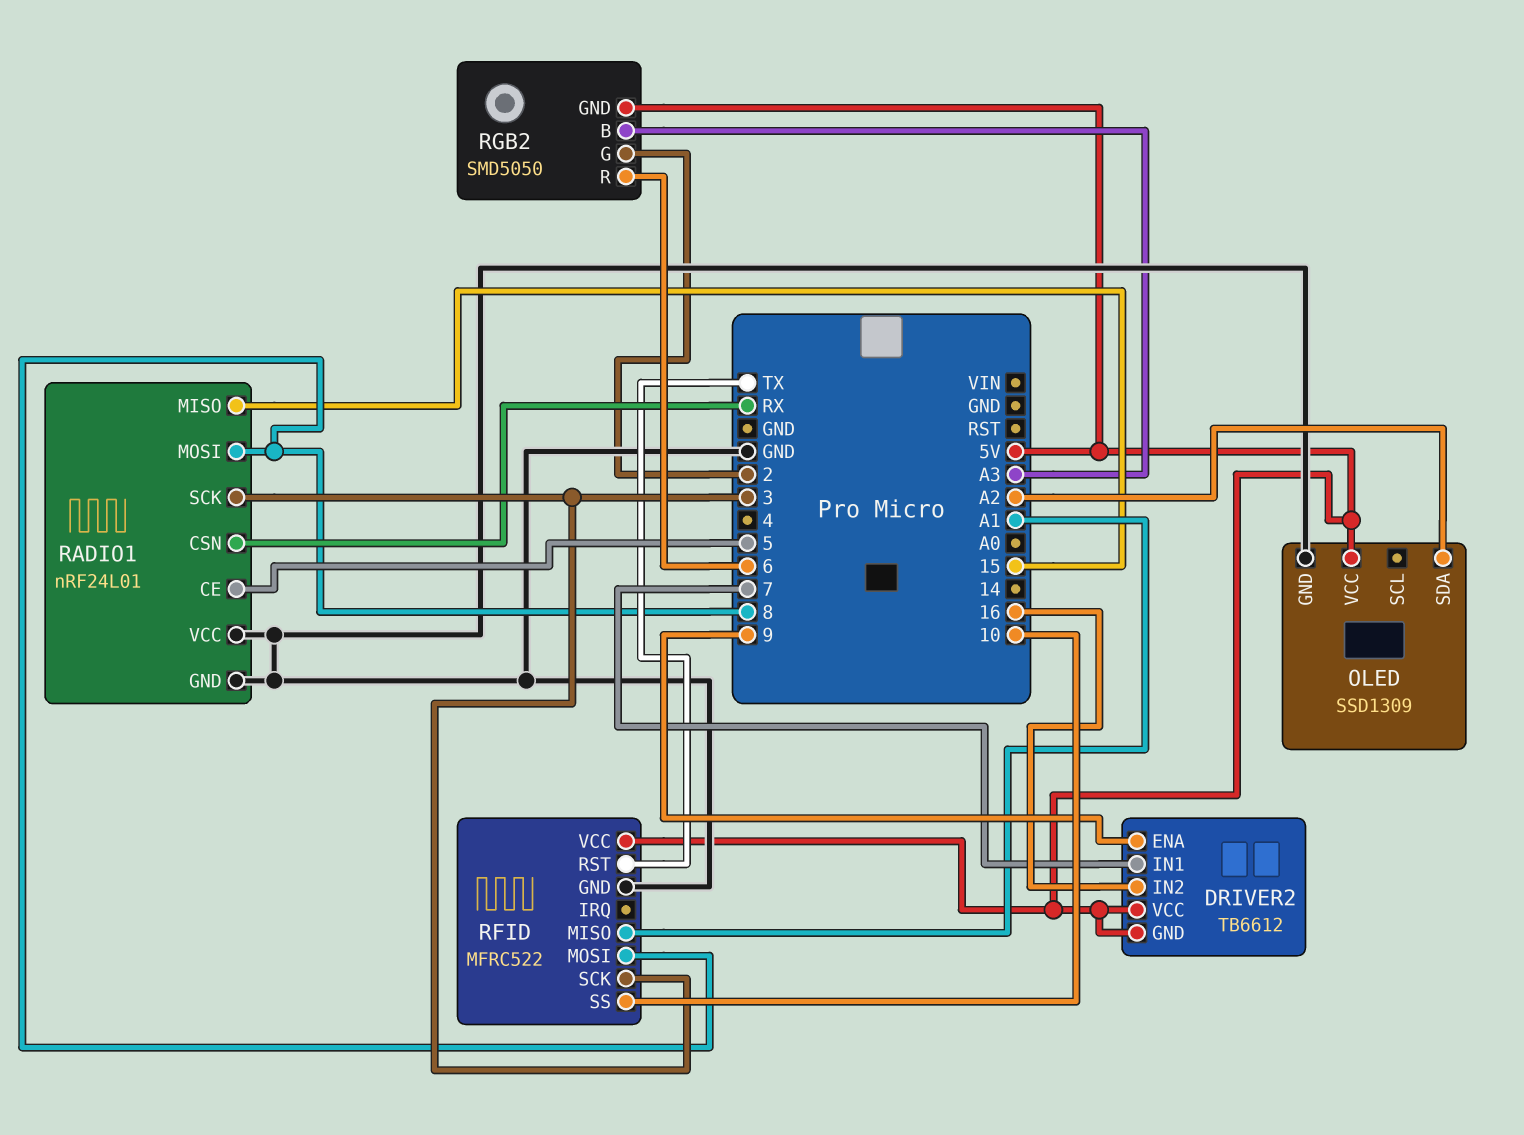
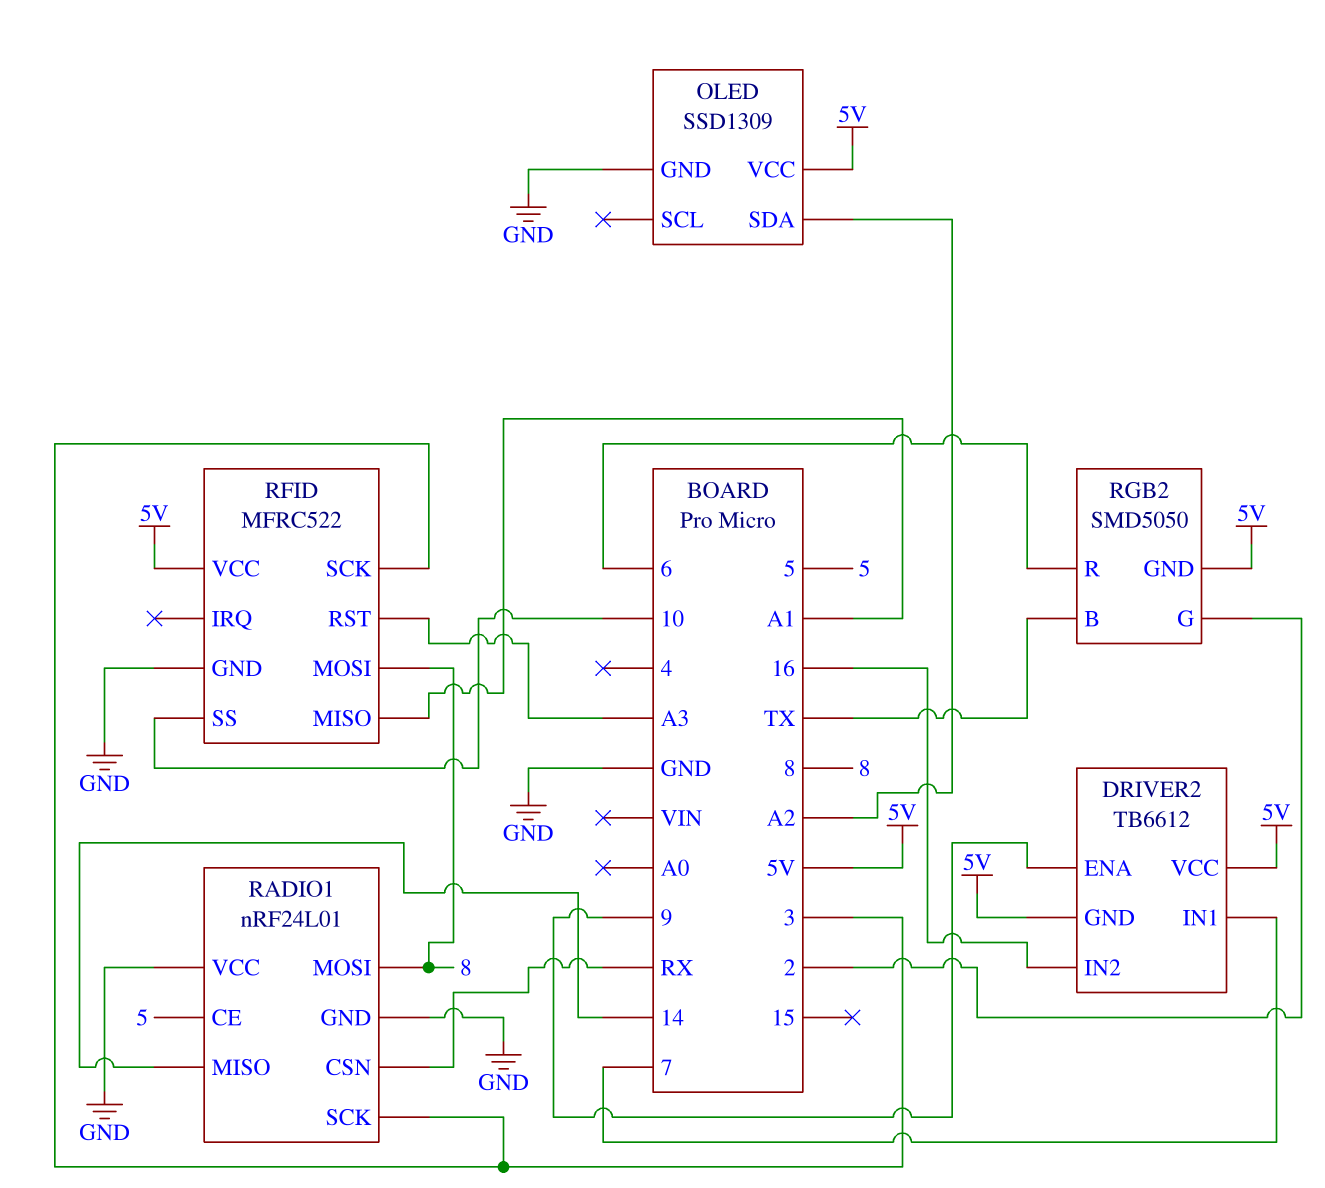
RADIO1 pin MISO: 15 -> 14
RFID pin RST: TX -> A3
RGB2 pin B: A3 -> TX

